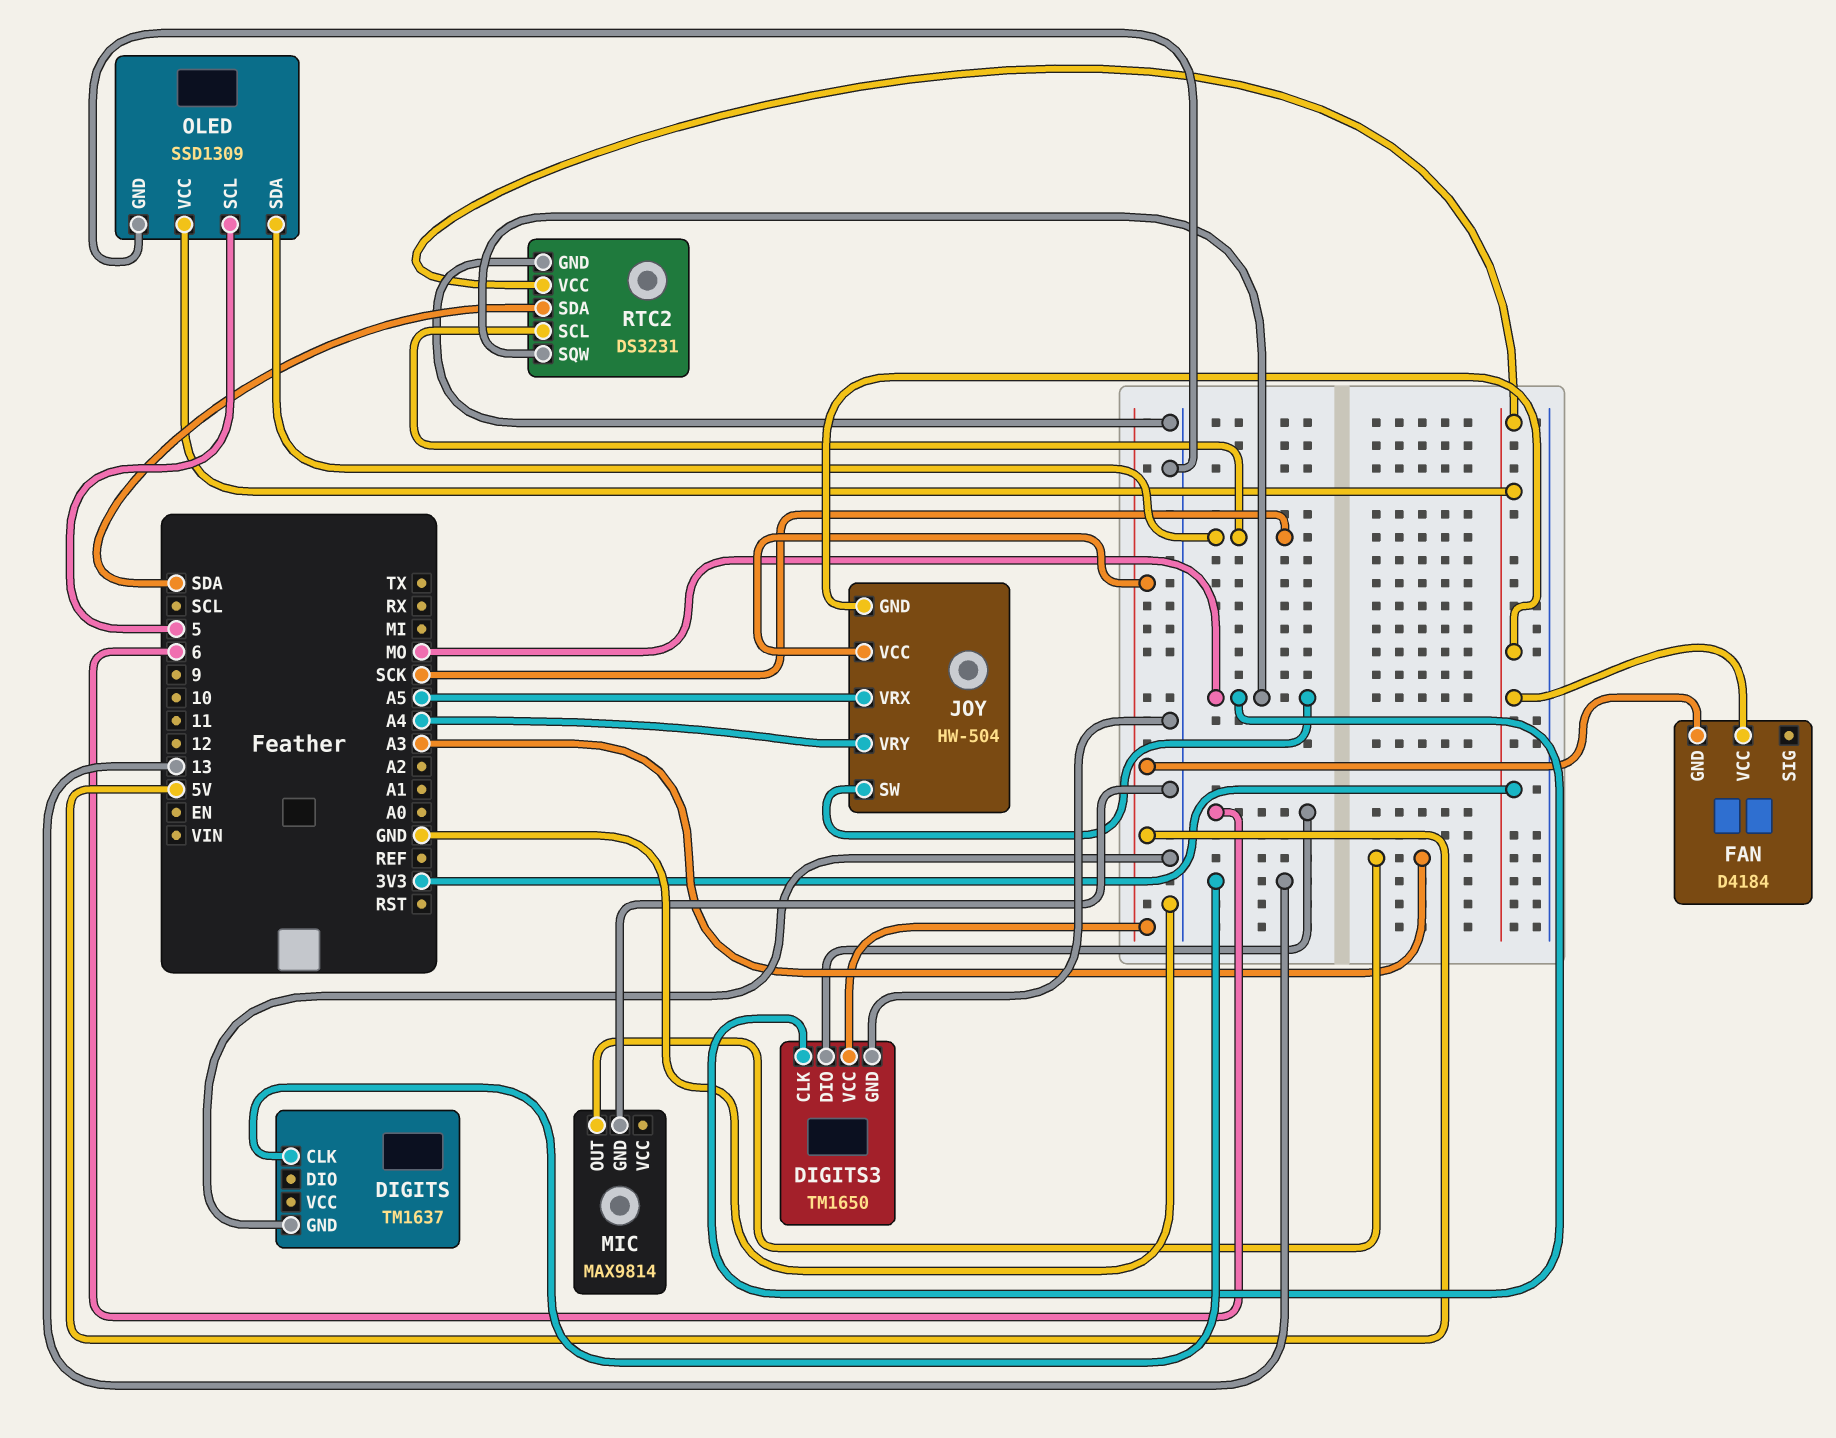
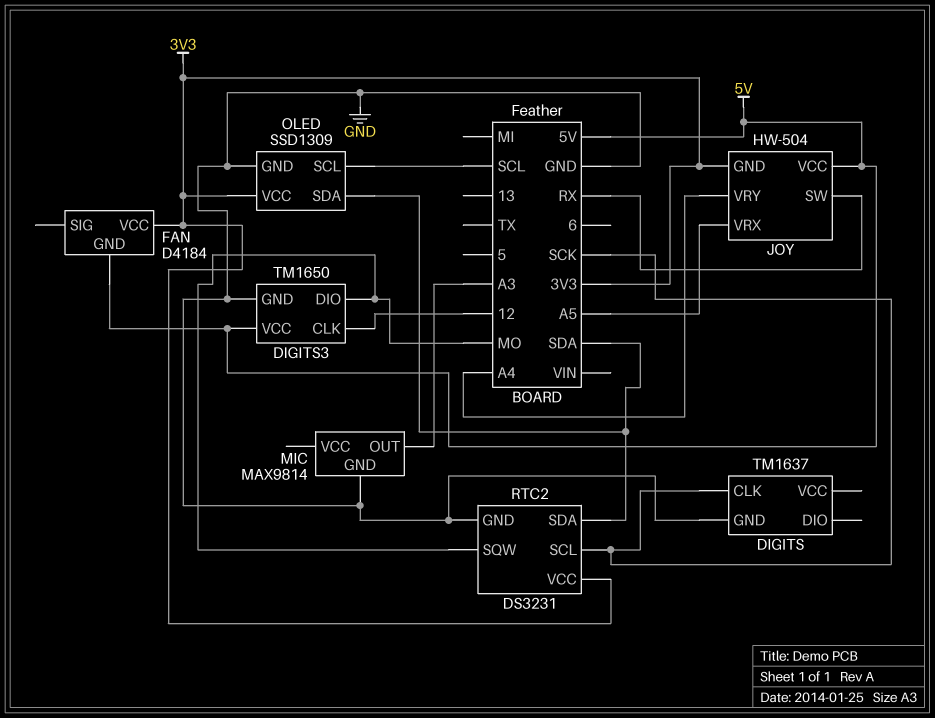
DIGITS pin CLK: 13 -> SCK
DIGITS3 pin CLK: MO -> 12
DIGITS3 pin DIO: 6 -> MO
JOY pin SW: MO -> RX
OLED pin SCL: 5 -> SCL
OLED pin SDA: SCK -> SDA

